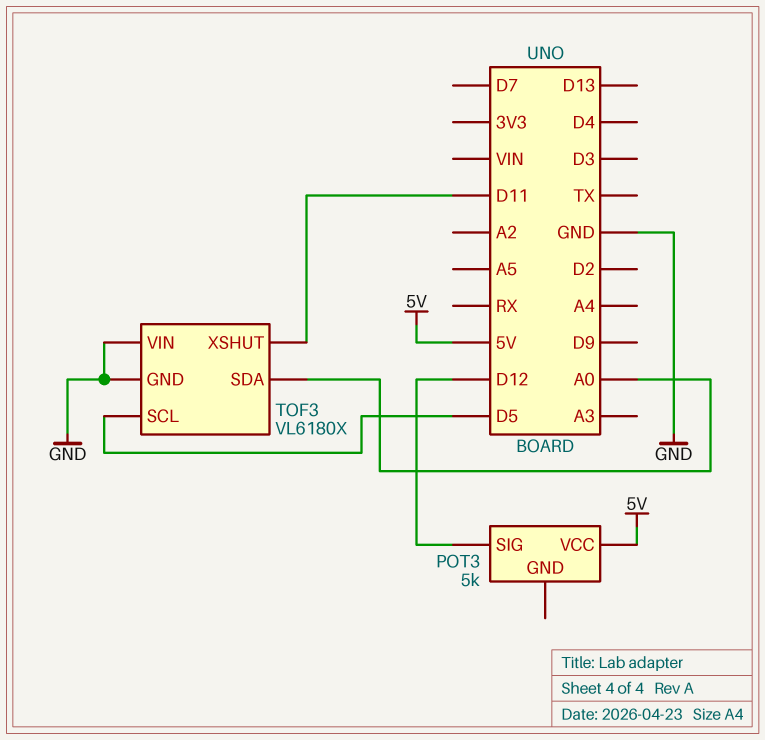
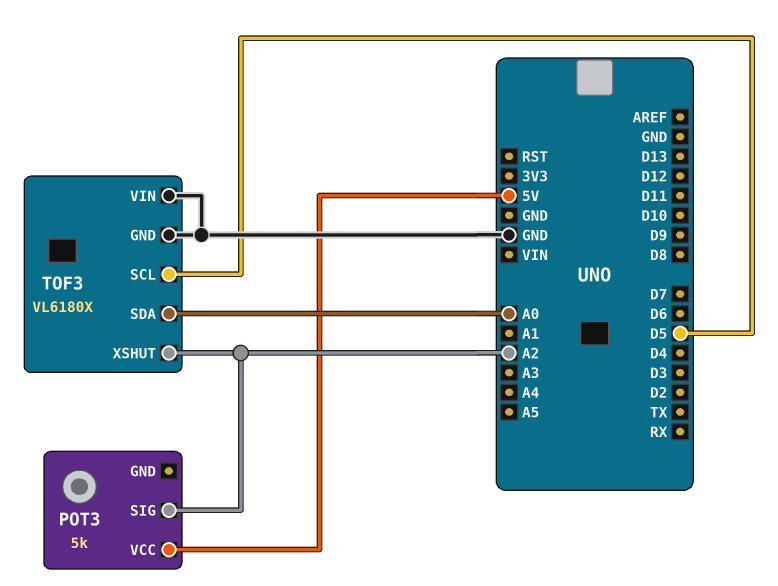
POT3 pin SIG: D12 -> A2
TOF3 pin XSHUT: D11 -> A2

